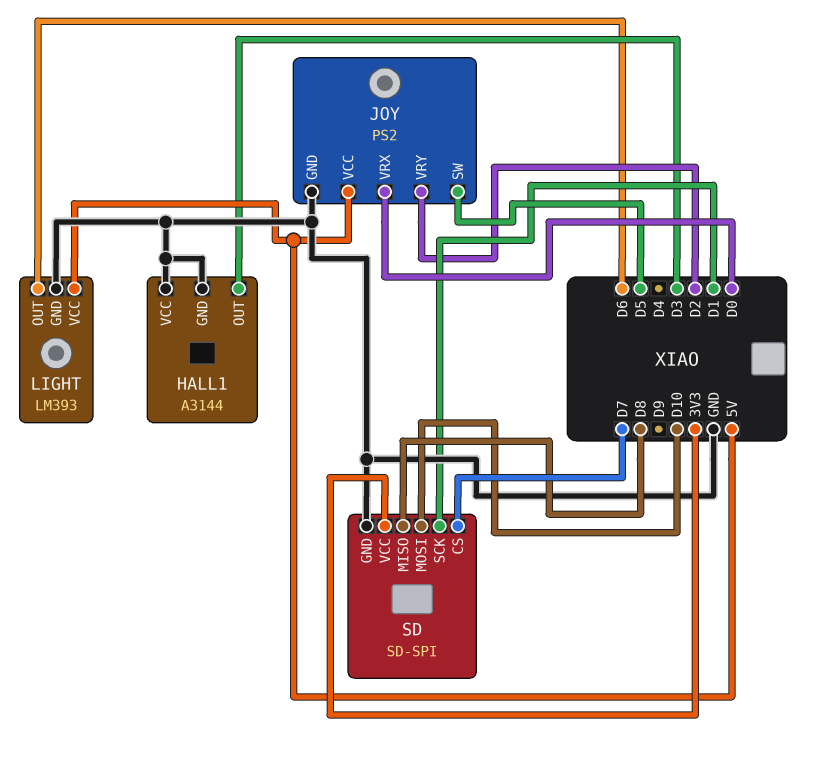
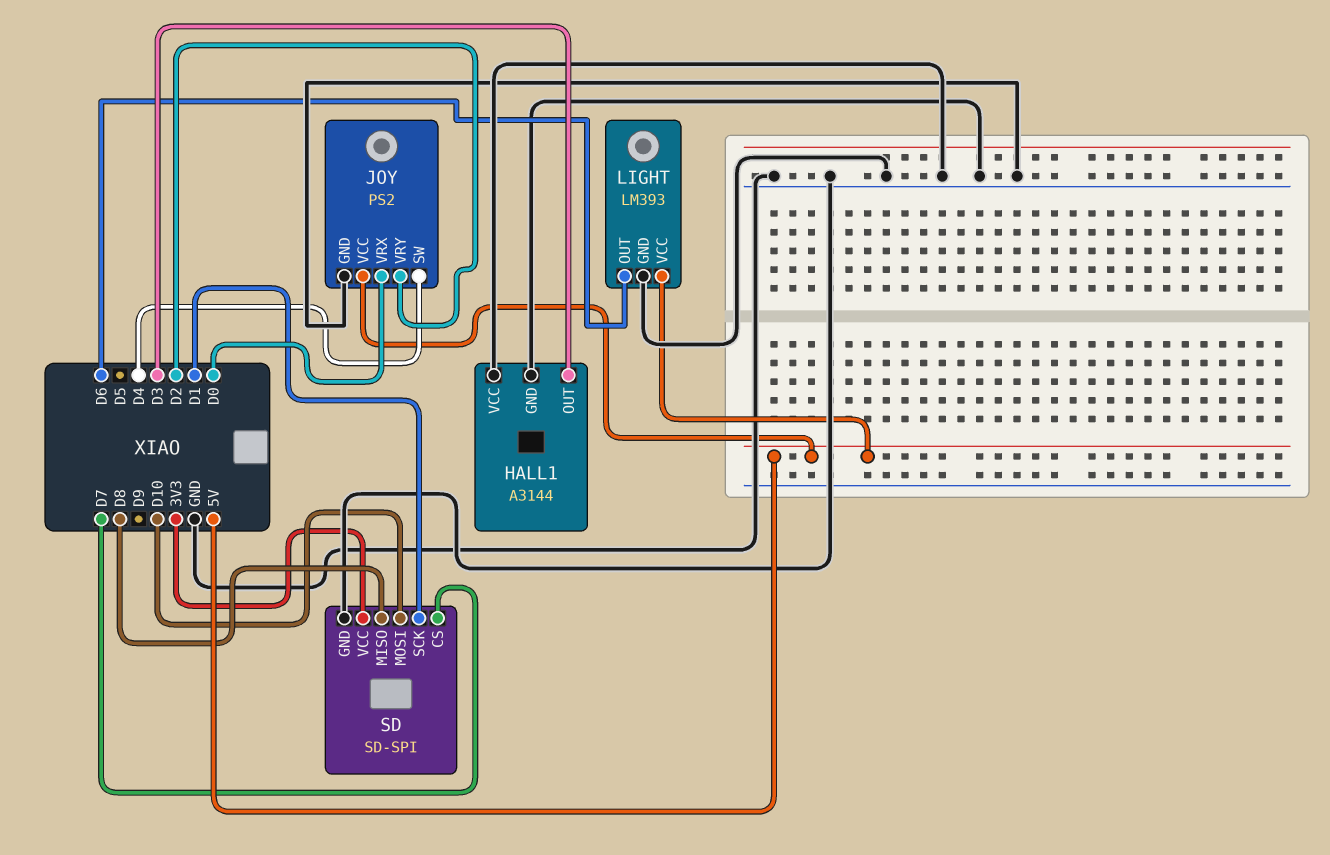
JOY pin SW: D5 -> D4

